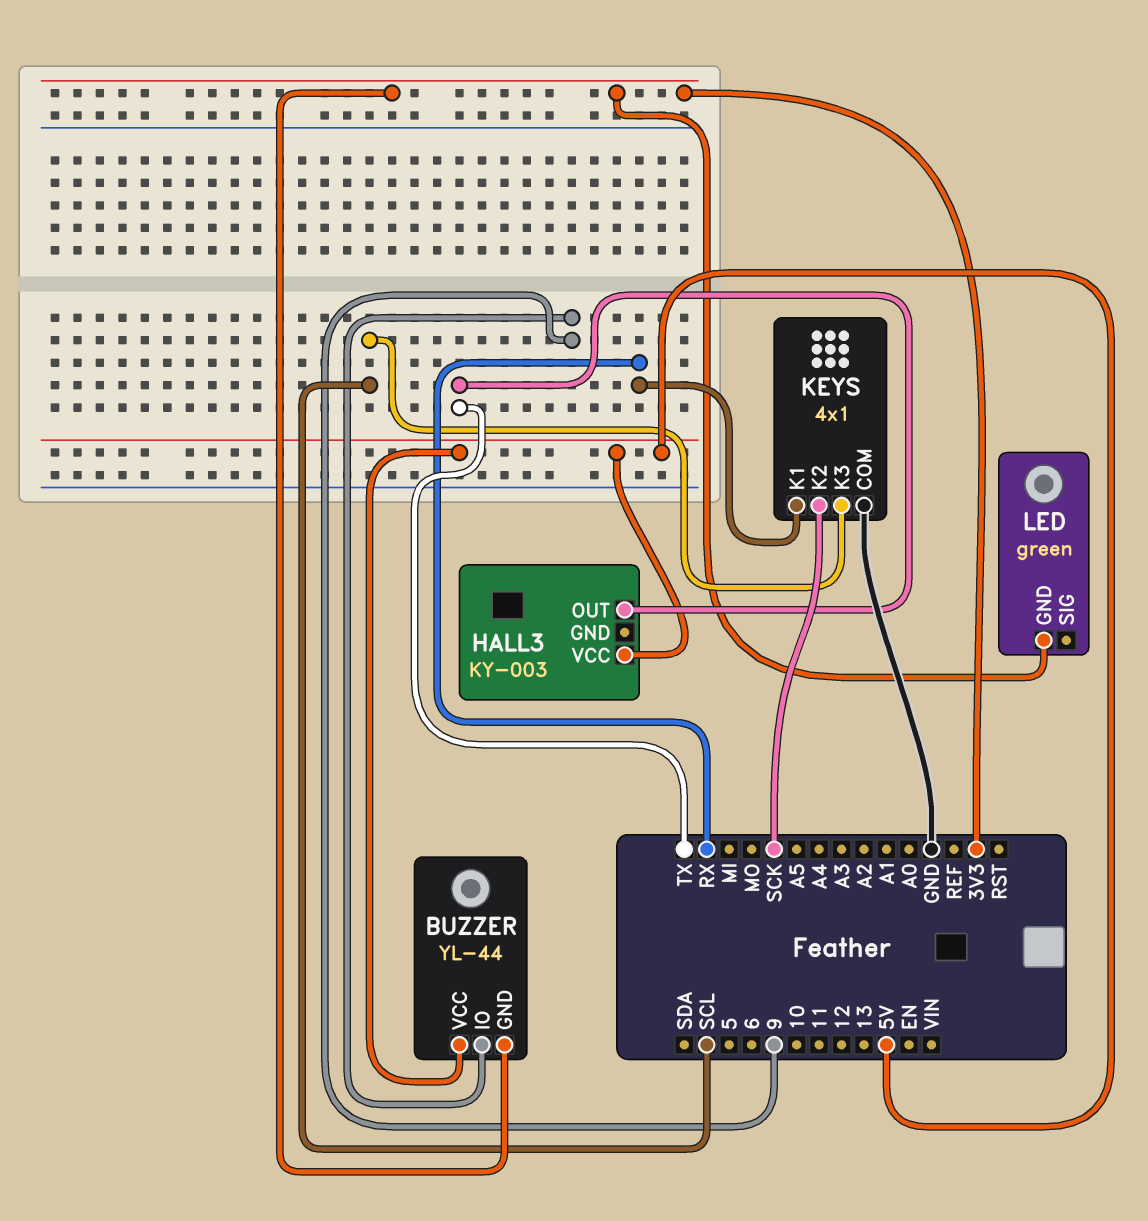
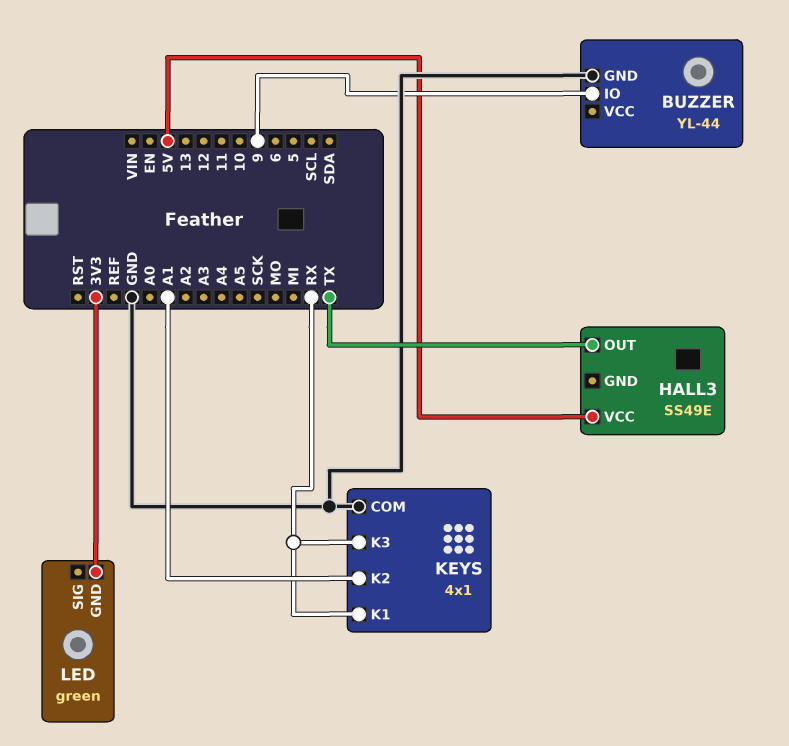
BUZZER pin GND: 3V3 -> GND
BUZZER pin VCC: 5V -> none
HALL3: KY-003 -> SS49E
KEYS pin K2: SCK -> A1
KEYS pin K3: SCL -> RX

